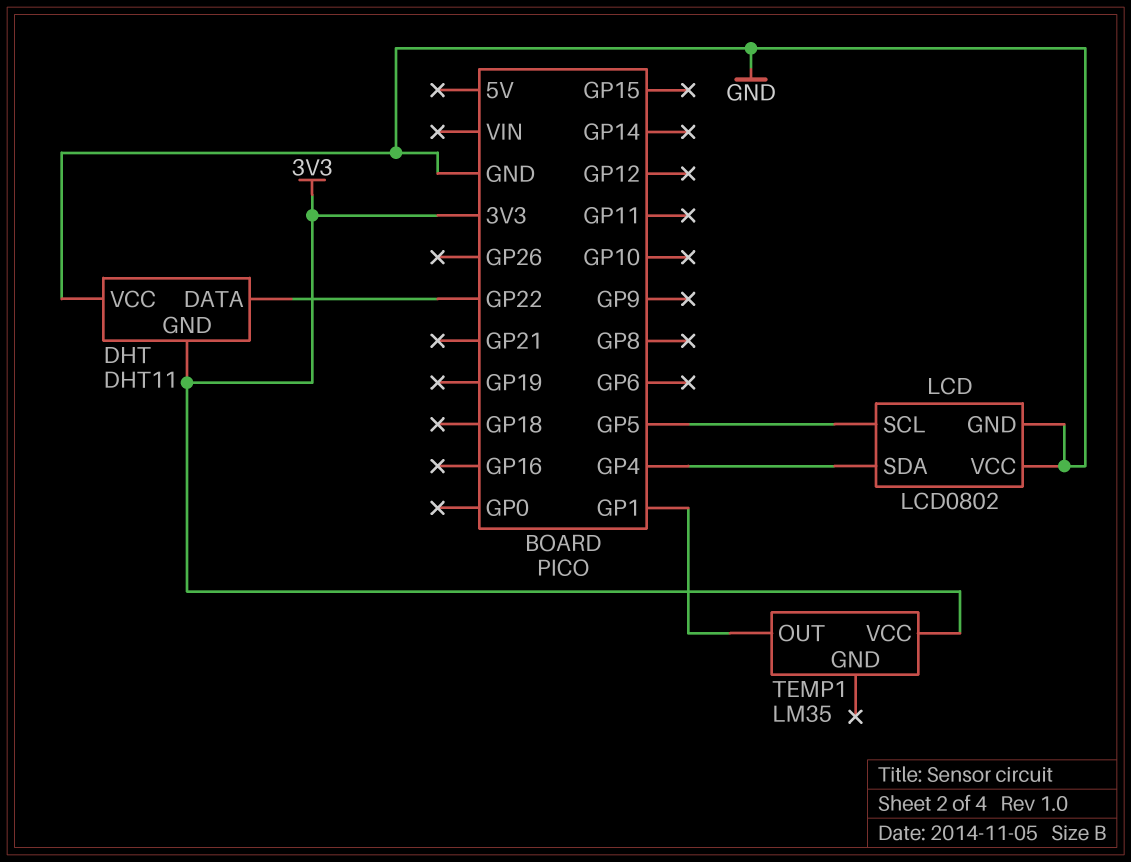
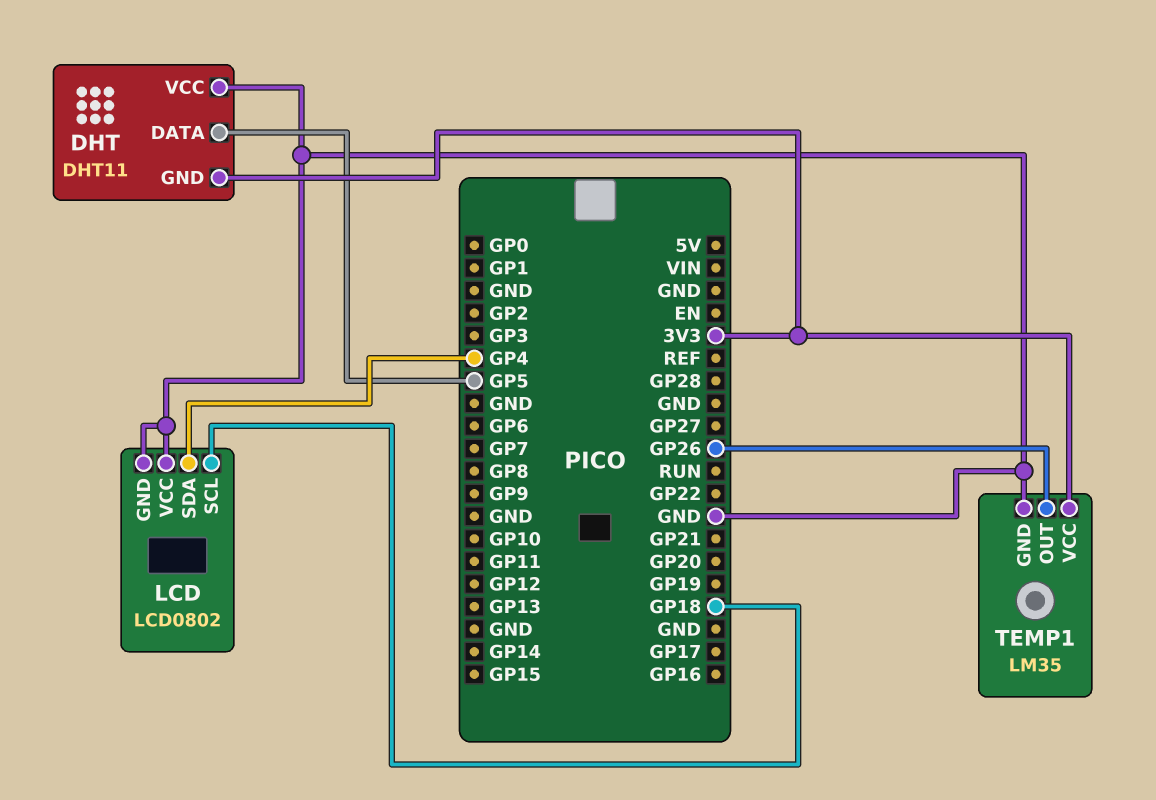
DHT pin DATA: GP22 -> GP5
LCD pin SCL: GP5 -> GP18
TEMP1 pin GND: none -> GND
TEMP1 pin OUT: GP1 -> GP26

